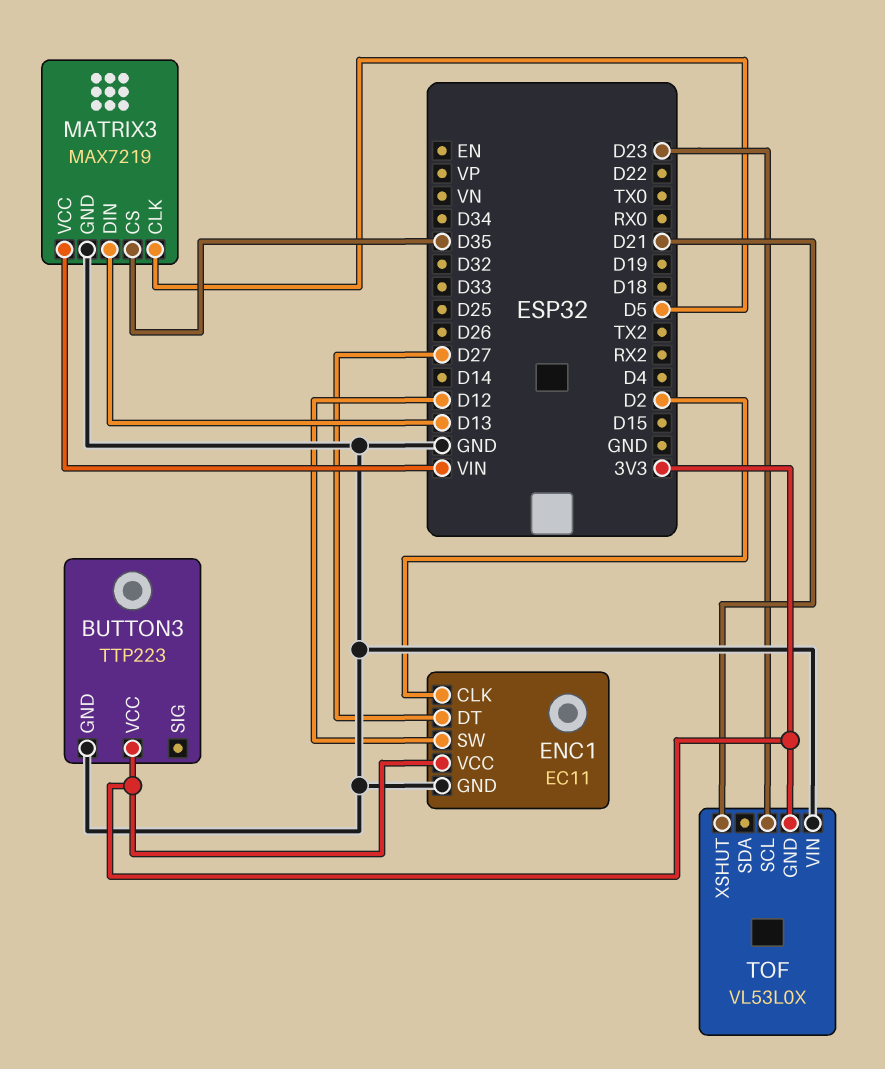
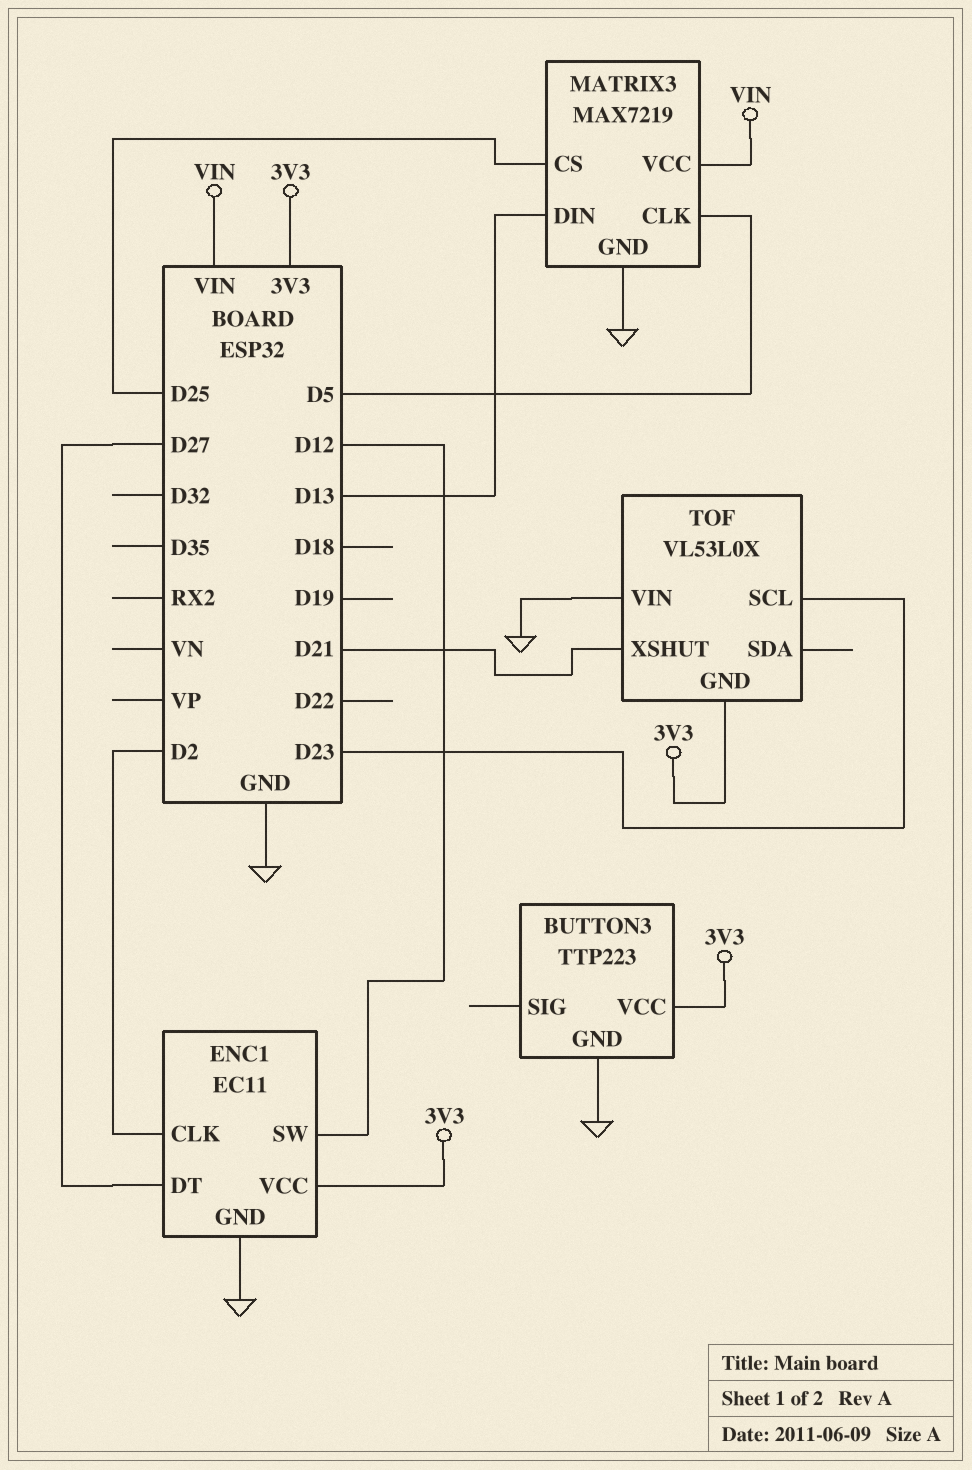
MATRIX3 pin CS: D35 -> D25

